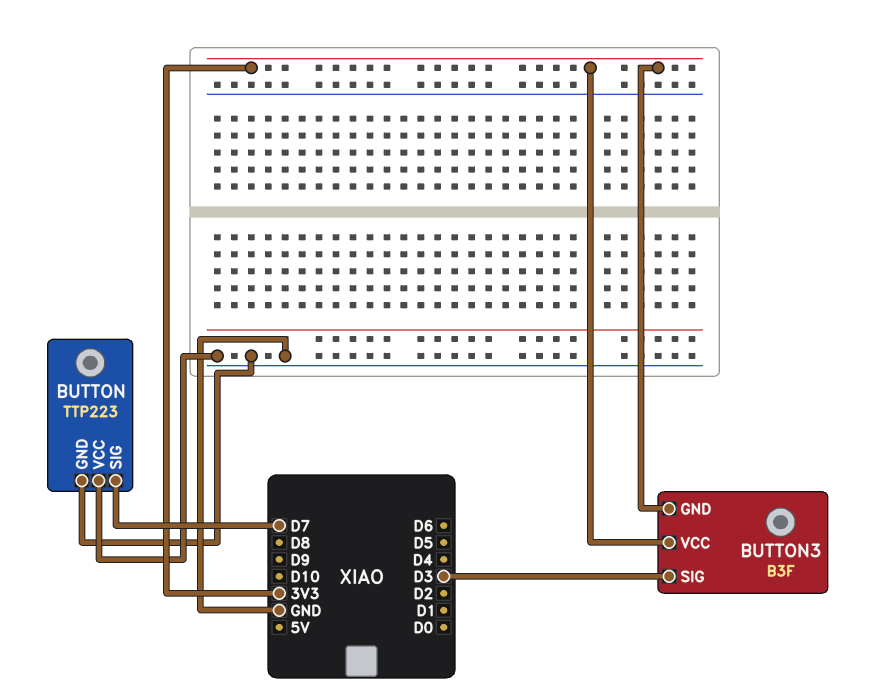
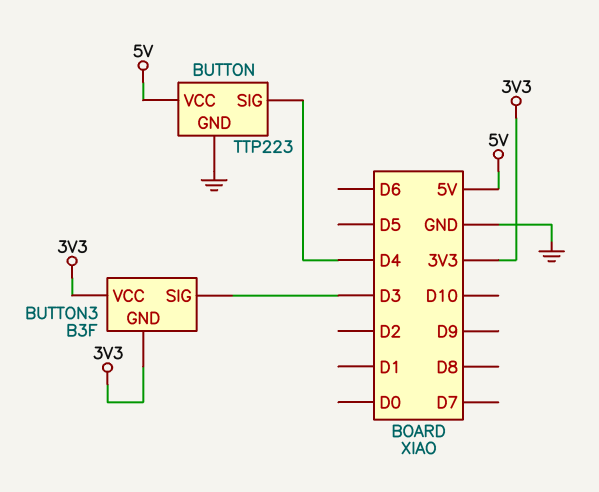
BUTTON pin SIG: D7 -> D4
BUTTON pin VCC: GND -> 5V

